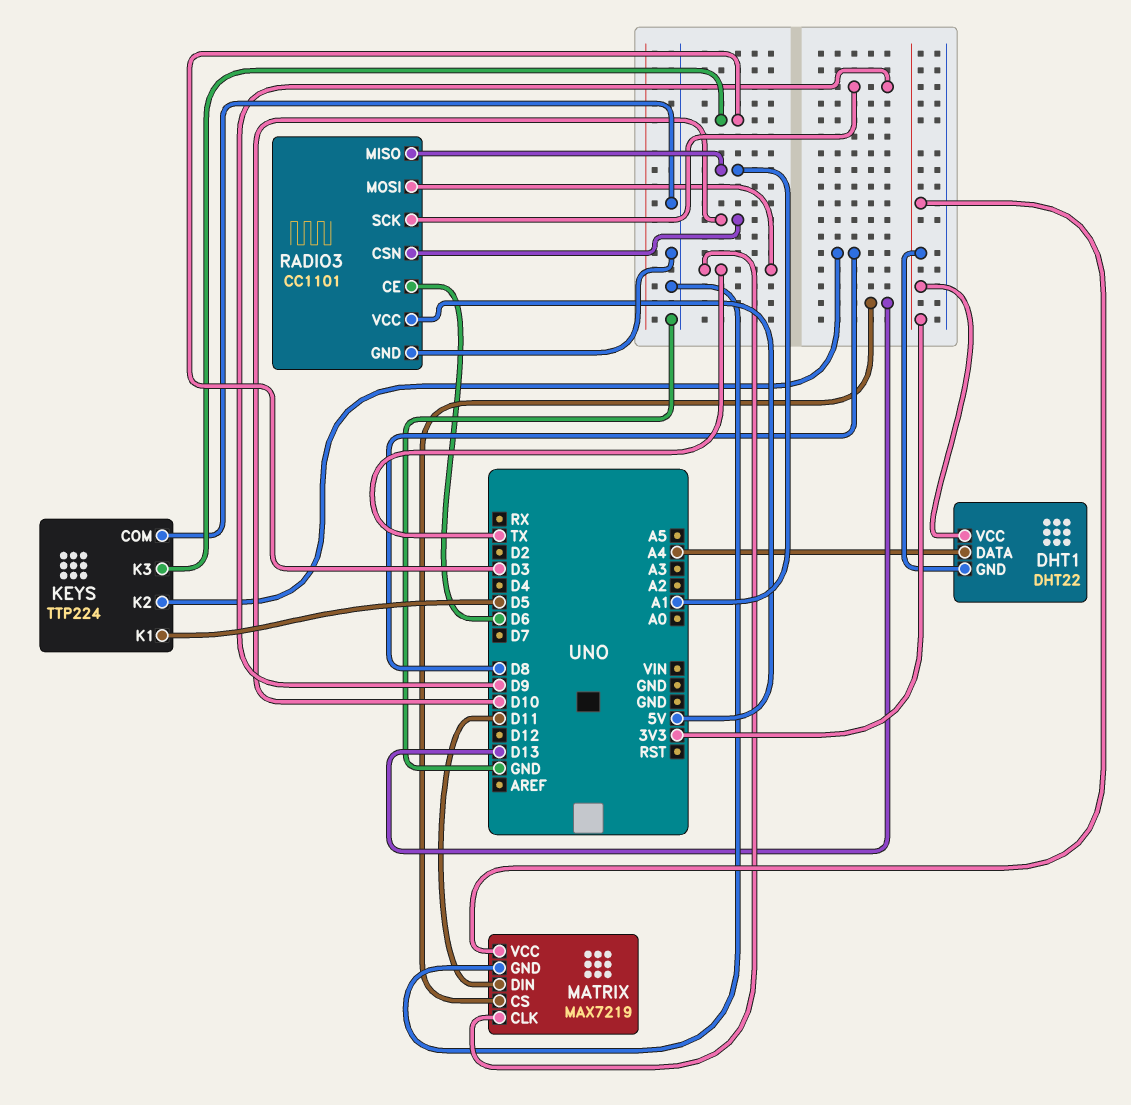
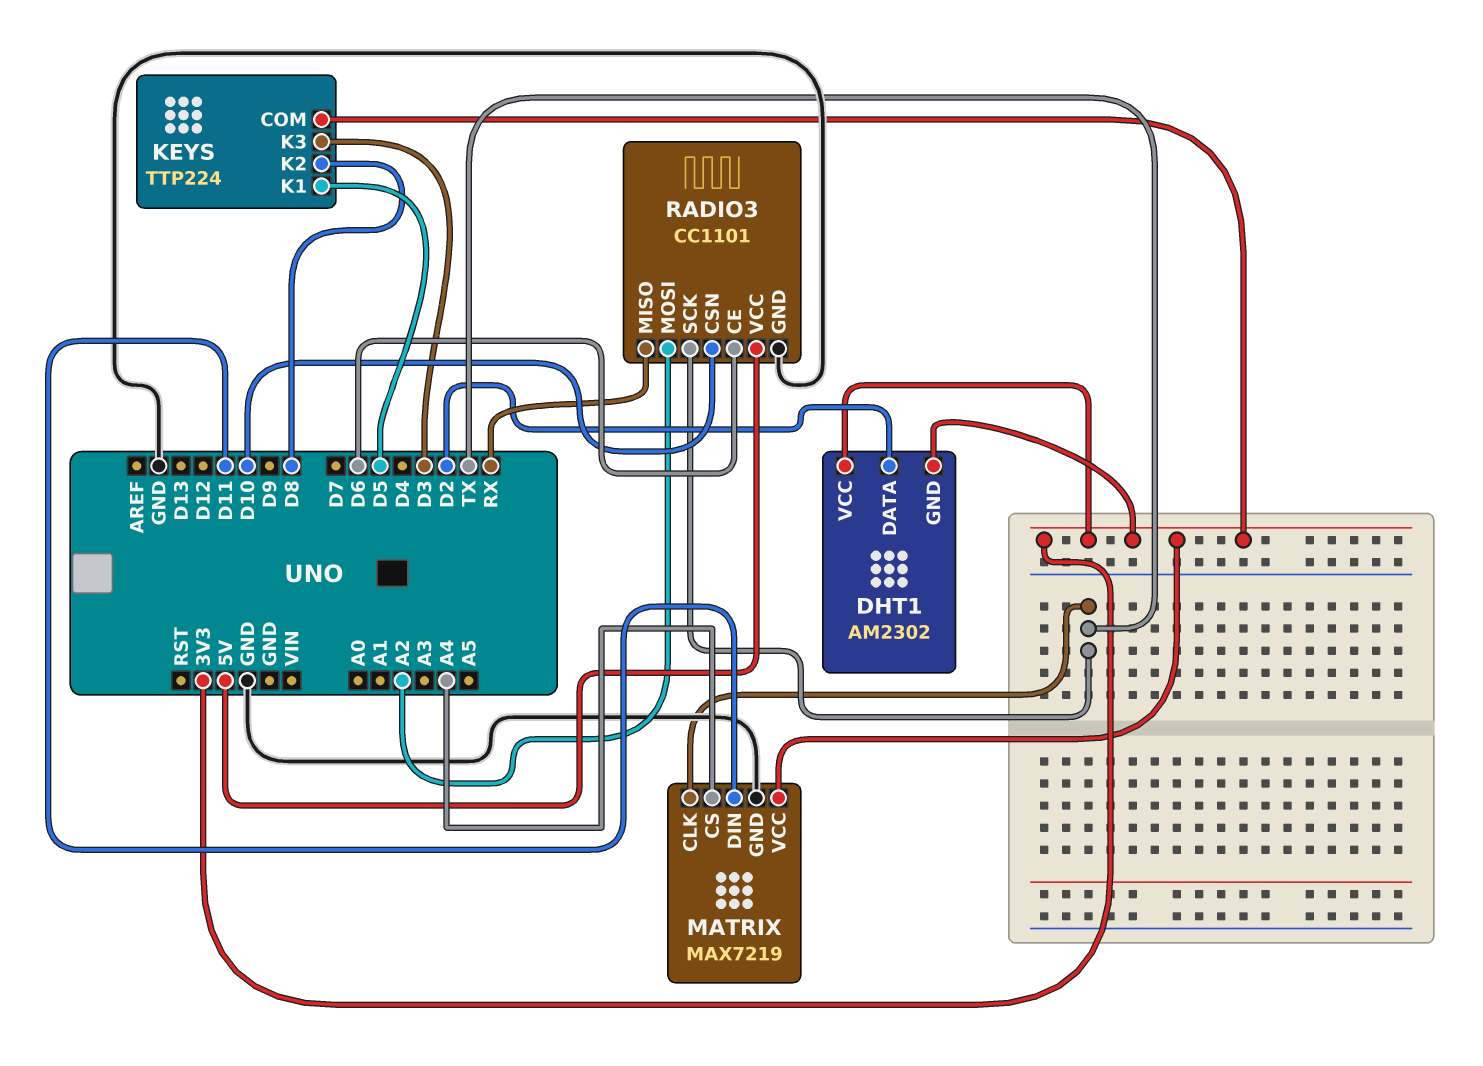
DHT1: DHT22 -> AM2302
DHT1 pin DATA: A4 -> D2
KEYS pin COM: GND -> 3V3
MATRIX pin CS: D13 -> A4
RADIO3 pin MISO: A1 -> RX
RADIO3 pin MOSI: TX -> A2
RADIO3 pin SCK: D9 -> TX

